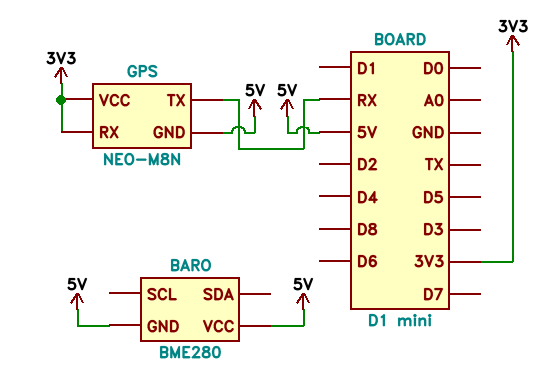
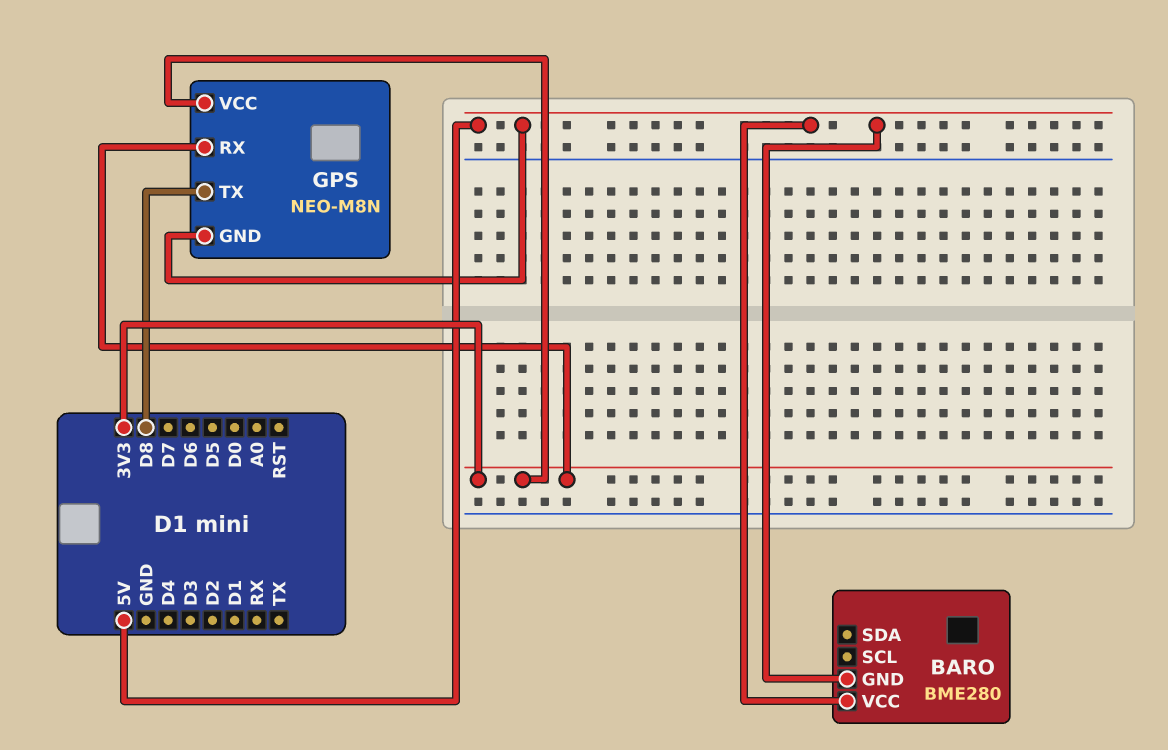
GPS pin TX: RX -> D8

